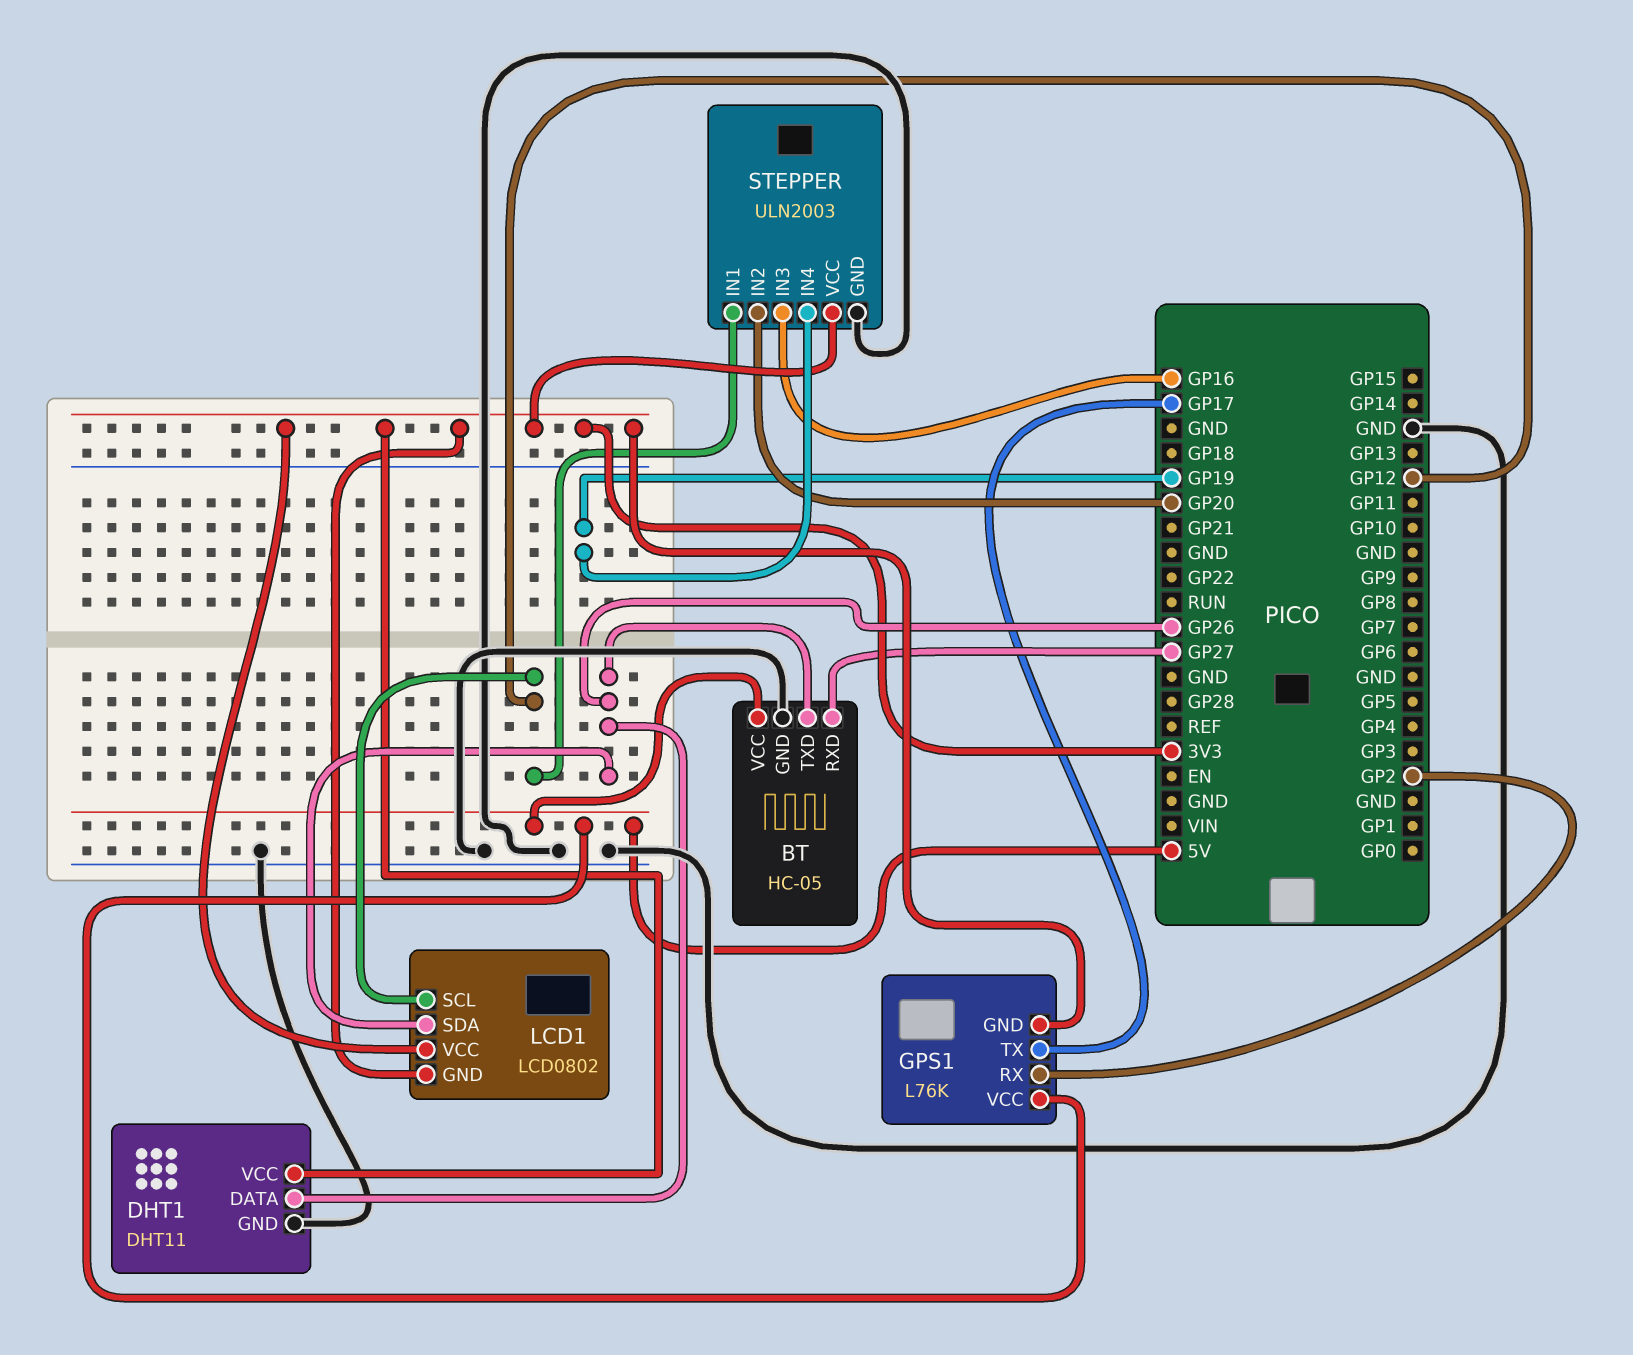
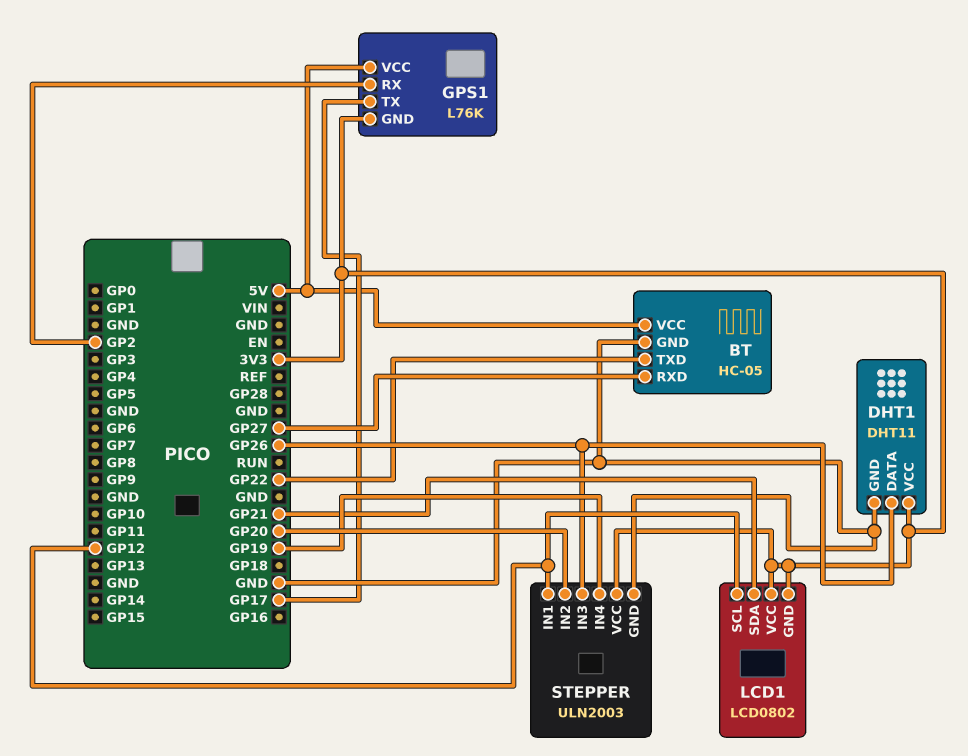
BT pin TXD: GP26 -> GP22
LCD1 pin SDA: GP26 -> GP21
STEPPER pin IN3: GP16 -> GP26

